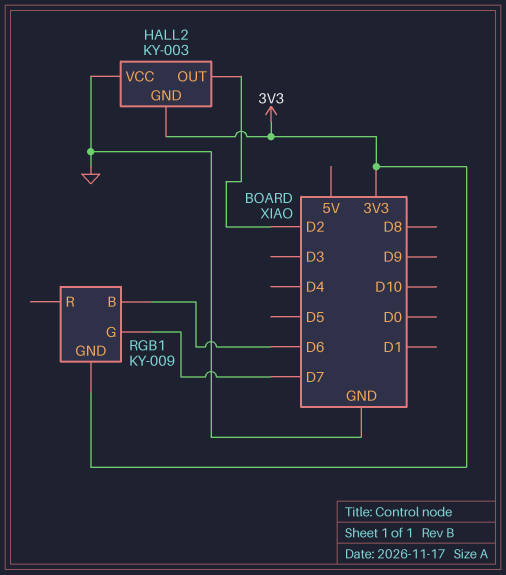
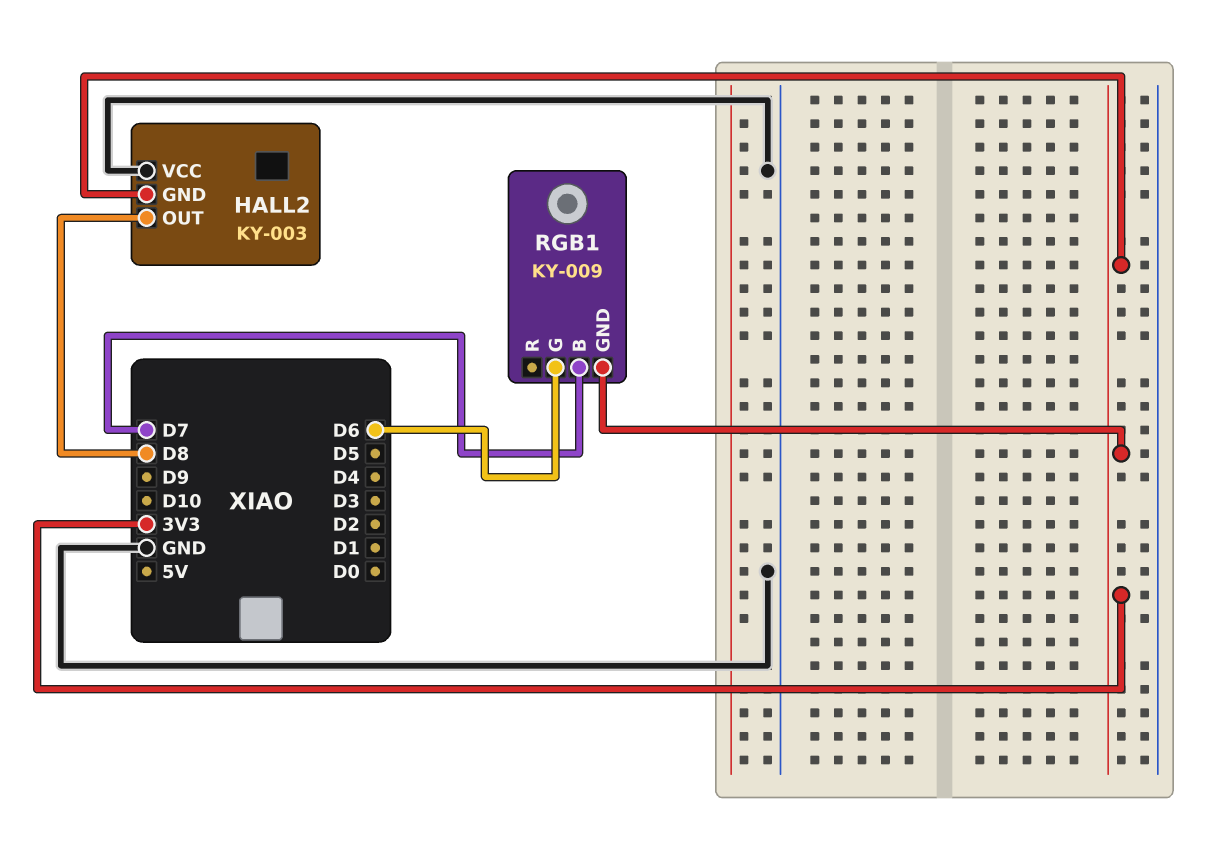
HALL2 pin OUT: D2 -> D8
RGB1 pin B: D6 -> D7
RGB1 pin G: D7 -> D6

